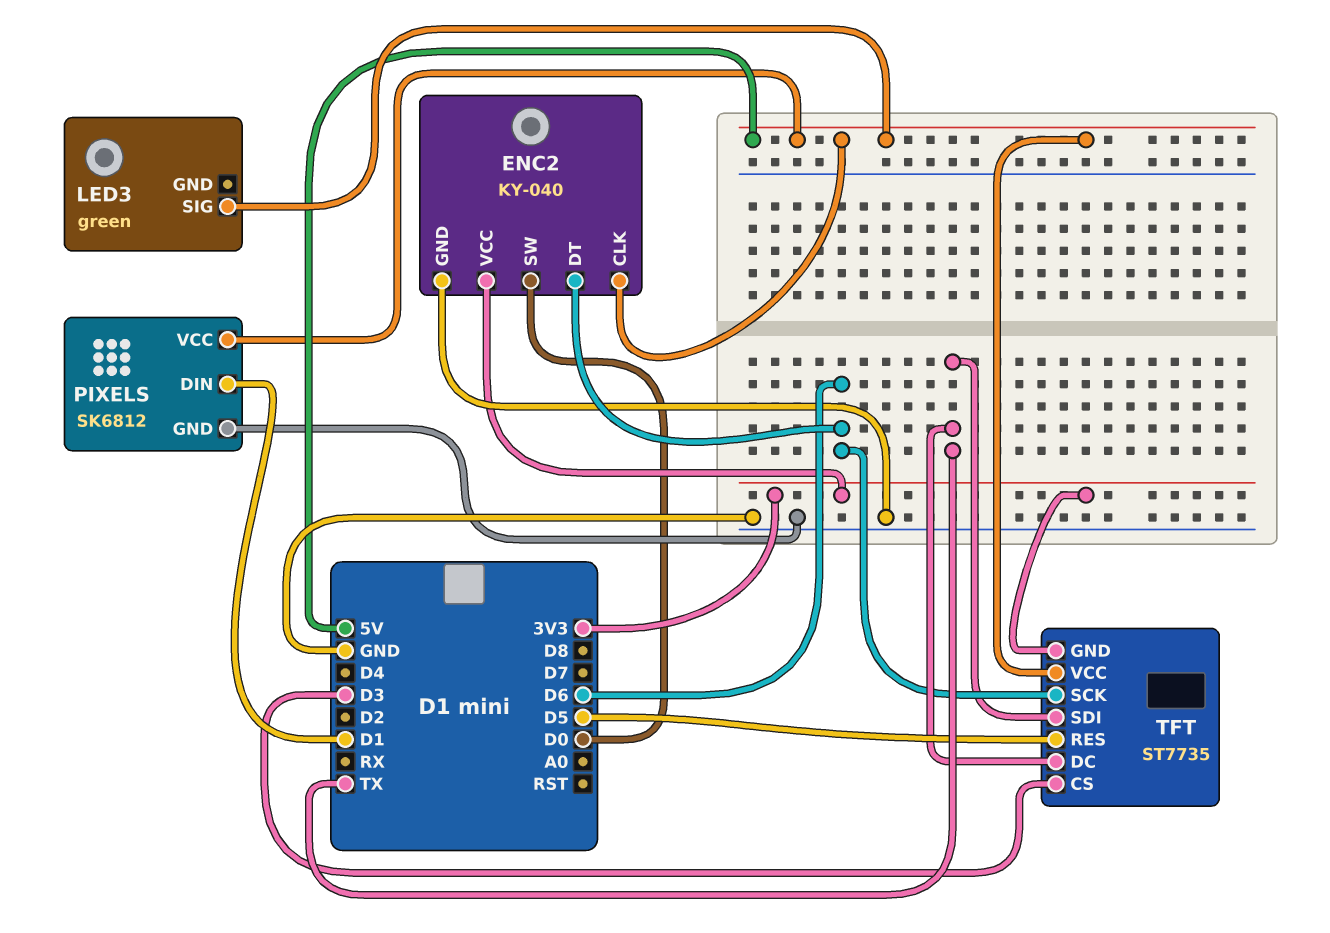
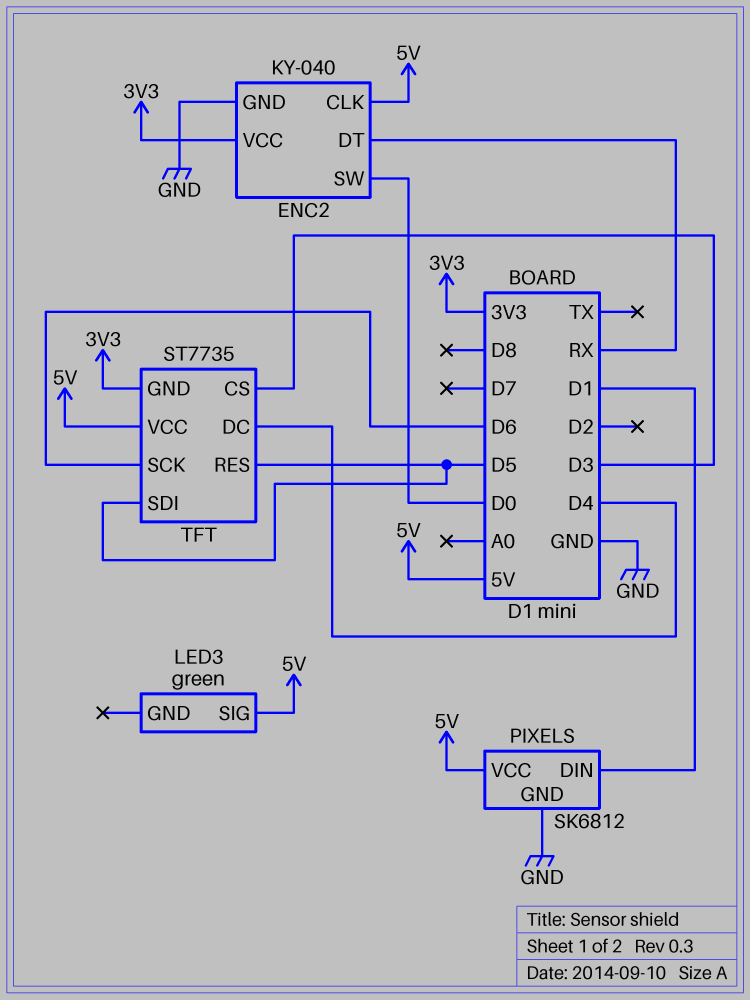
ENC2 pin DT: D6 -> RX
TFT pin DC: TX -> D4
TFT pin SDI: TX -> D5

